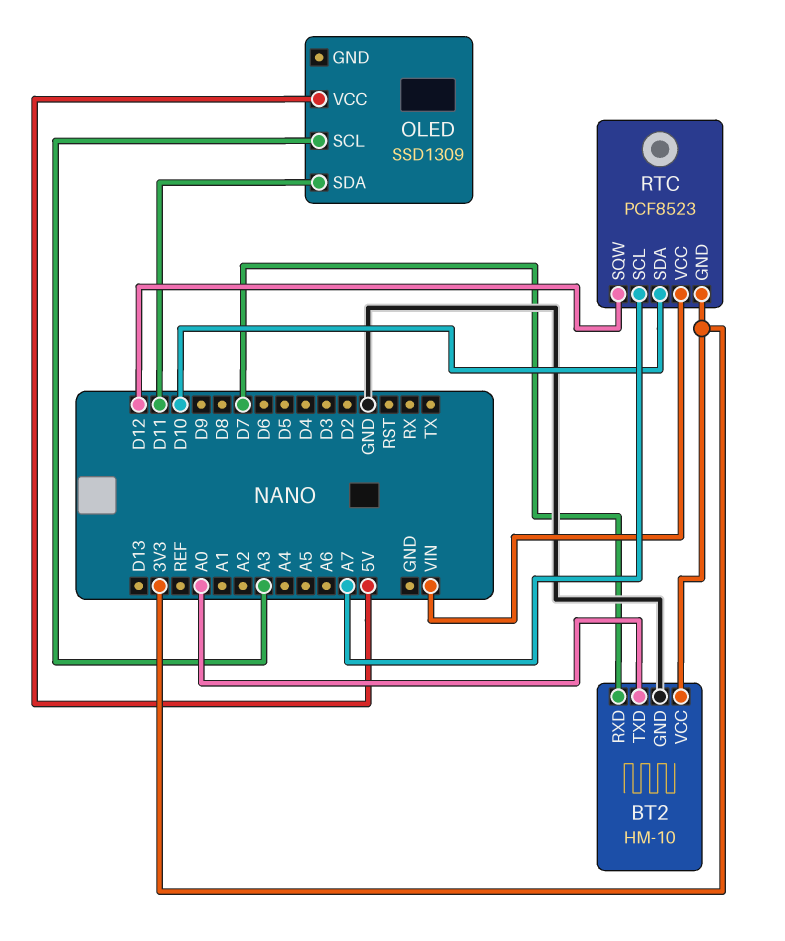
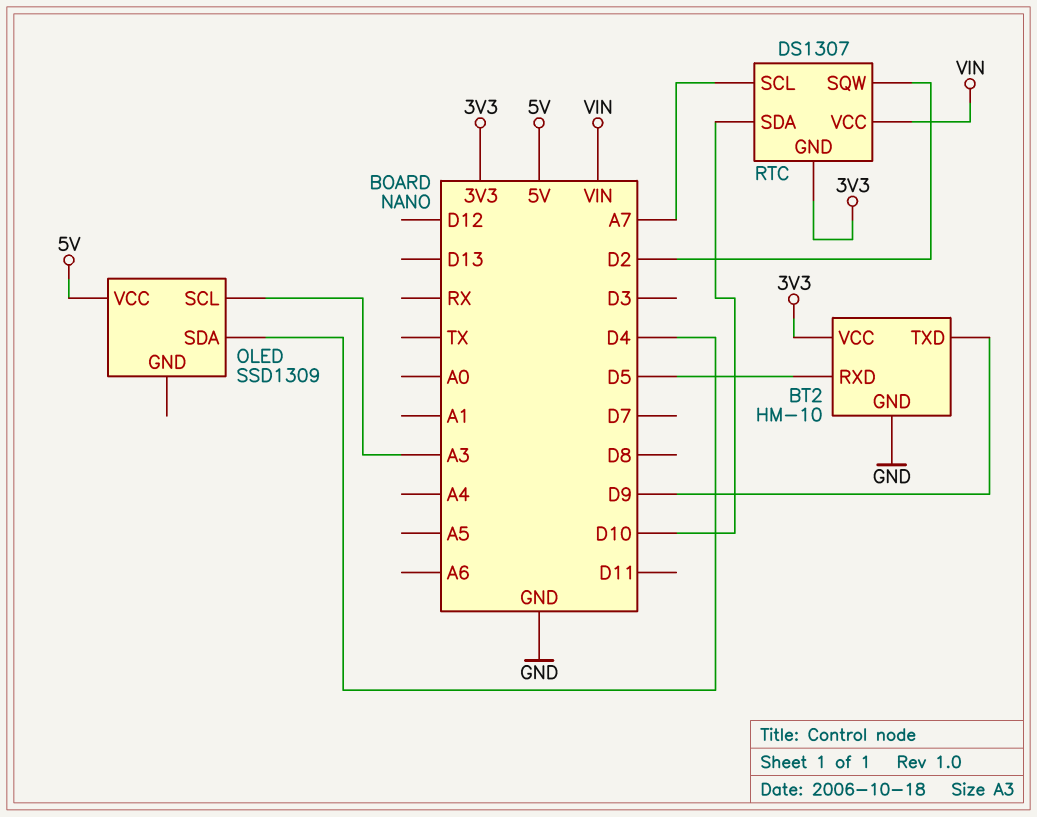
BT2 pin RXD: D7 -> D5
BT2 pin TXD: A0 -> D9
OLED pin SDA: D11 -> D4
RTC: PCF8523 -> DS1307
RTC pin SQW: D12 -> D2

